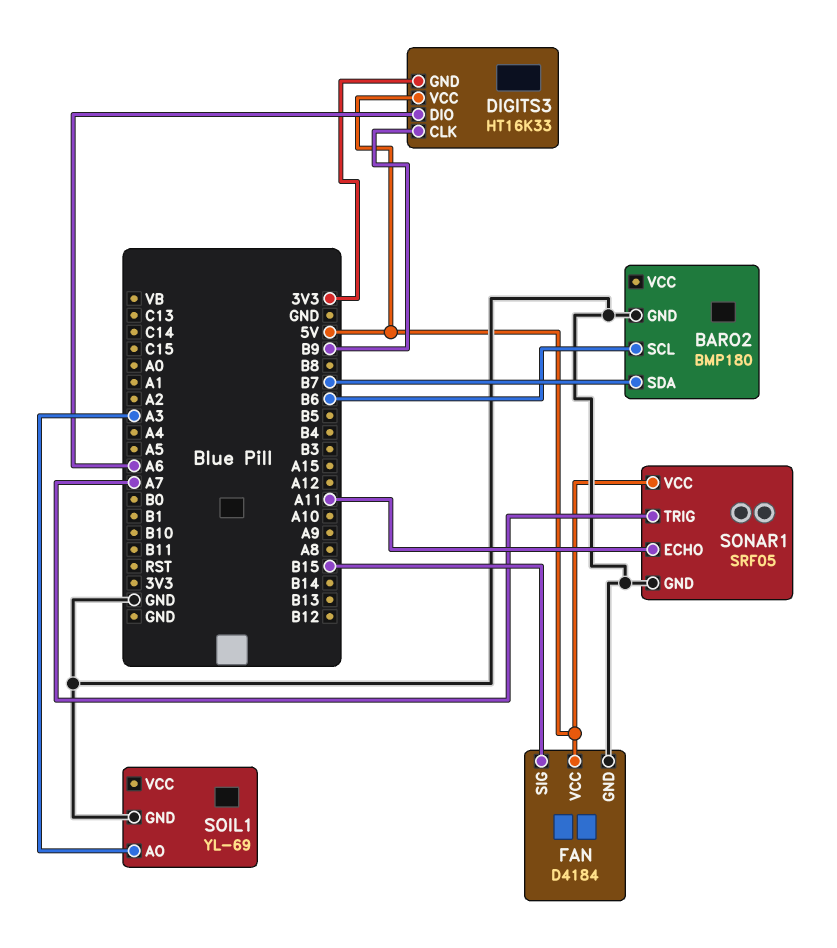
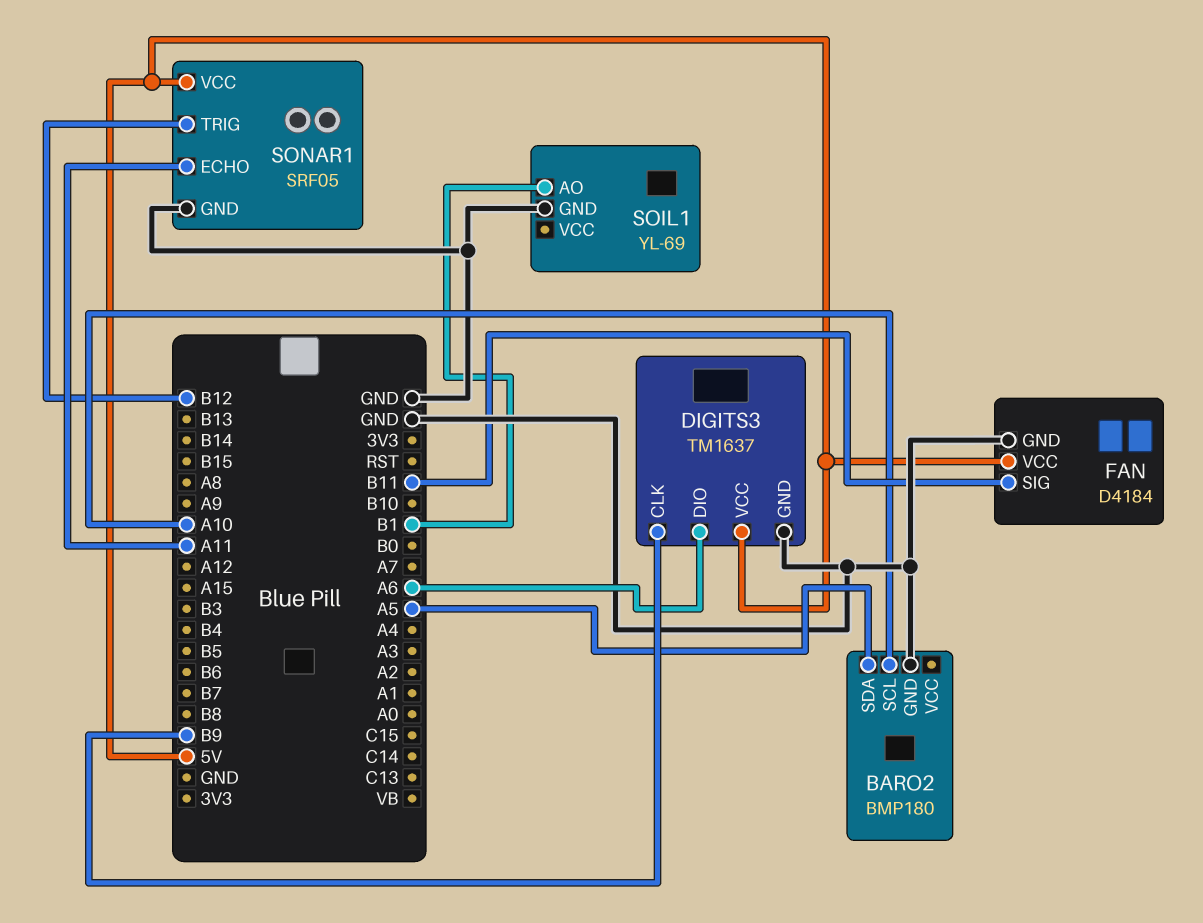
BARO2 pin SCL: B6 -> A10
BARO2 pin SDA: B7 -> A5
DIGITS3: HT16K33 -> TM1637
DIGITS3 pin GND: 3V3 -> GND
FAN pin SIG: B15 -> B11
SOIL1 pin AO: A3 -> B1
SONAR1 pin TRIG: A7 -> B12

